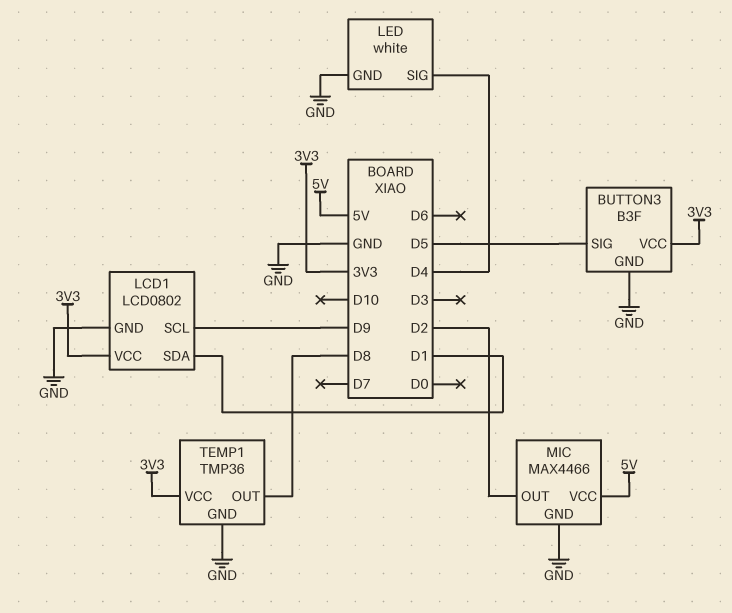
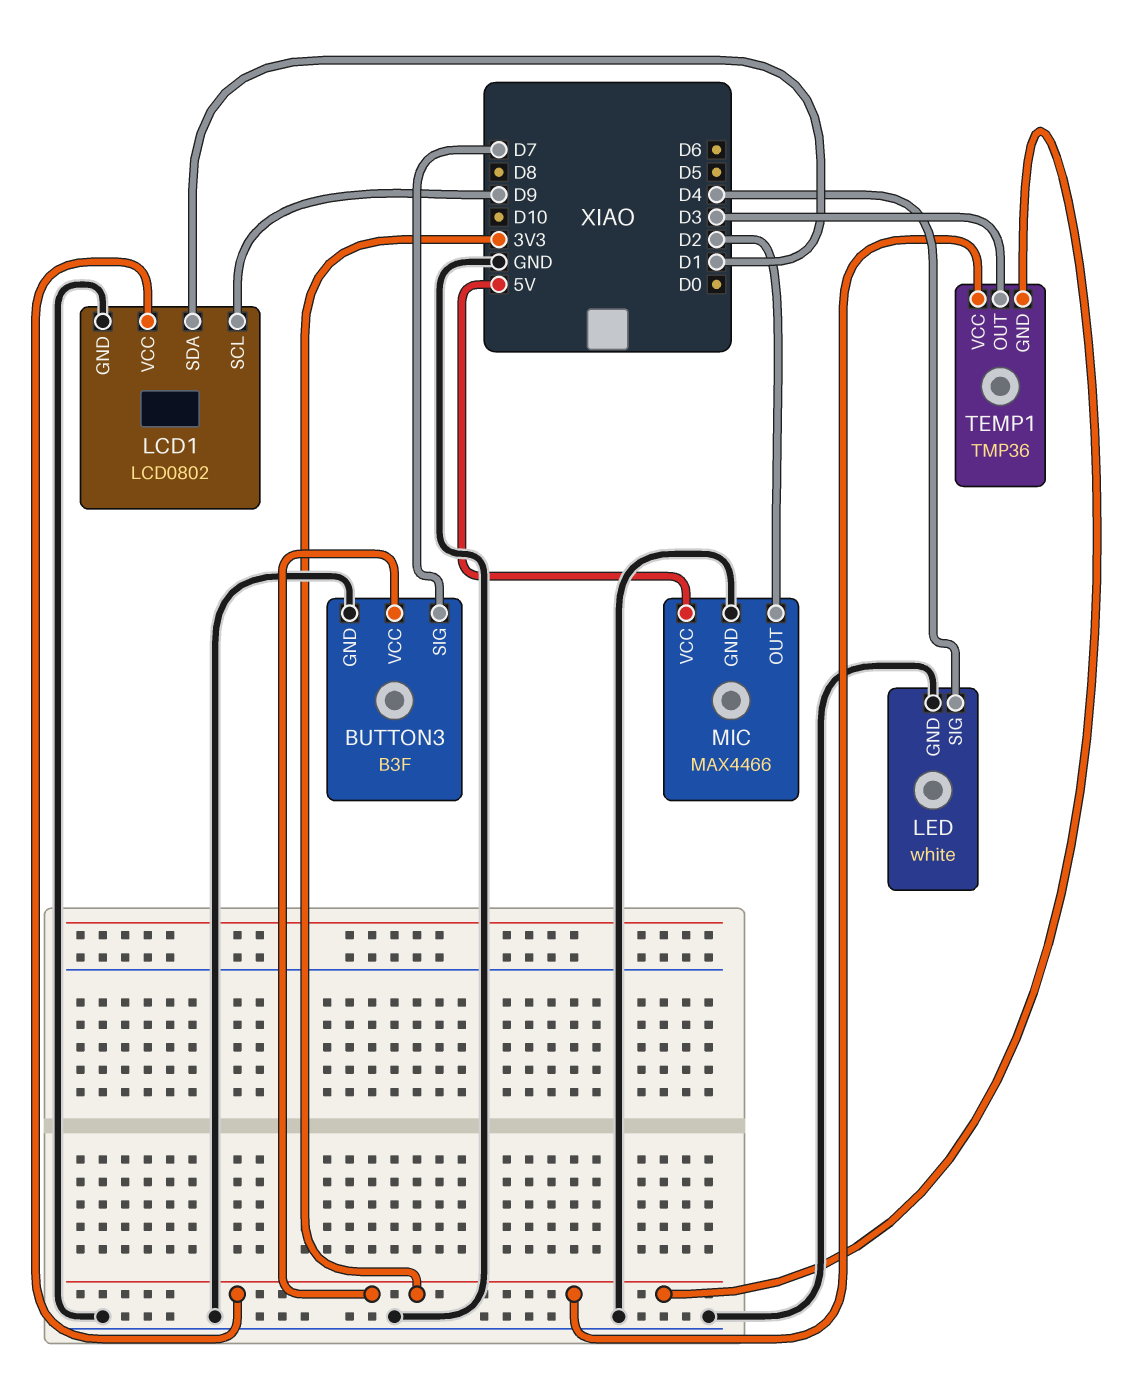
BUTTON3 pin SIG: D5 -> D7
TEMP1 pin GND: GND -> 3V3
TEMP1 pin OUT: D8 -> D3

